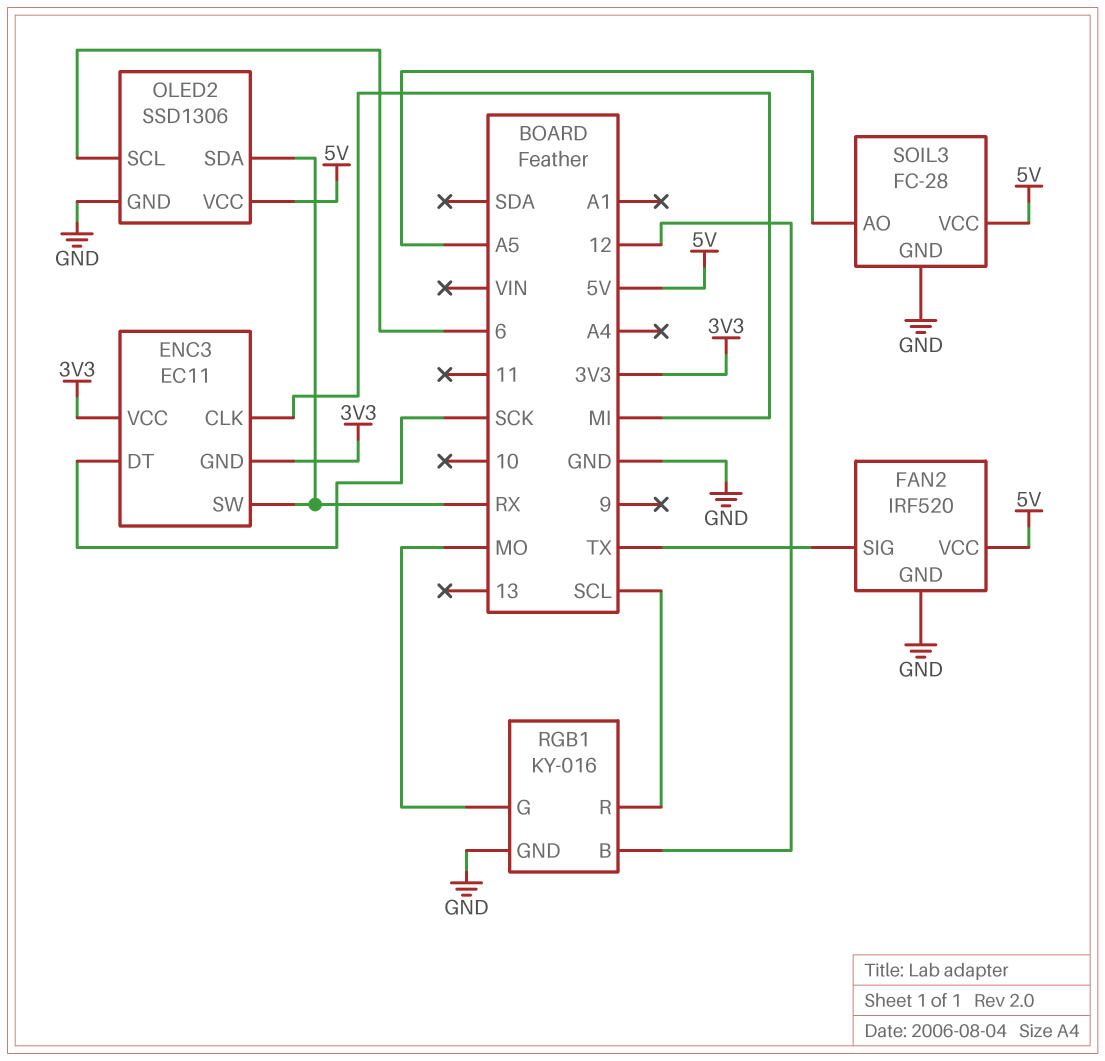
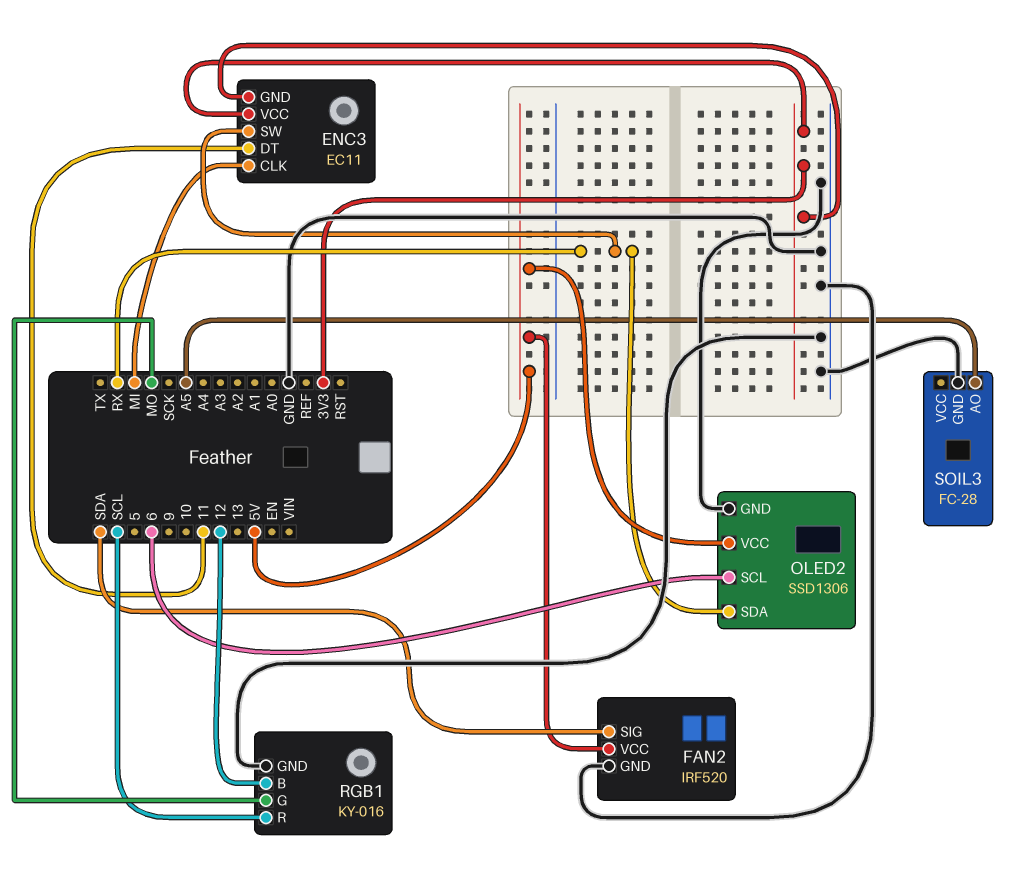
ENC3 pin DT: SCK -> 11
FAN2 pin SIG: TX -> SDA
SOIL3 pin VCC: 5V -> none

